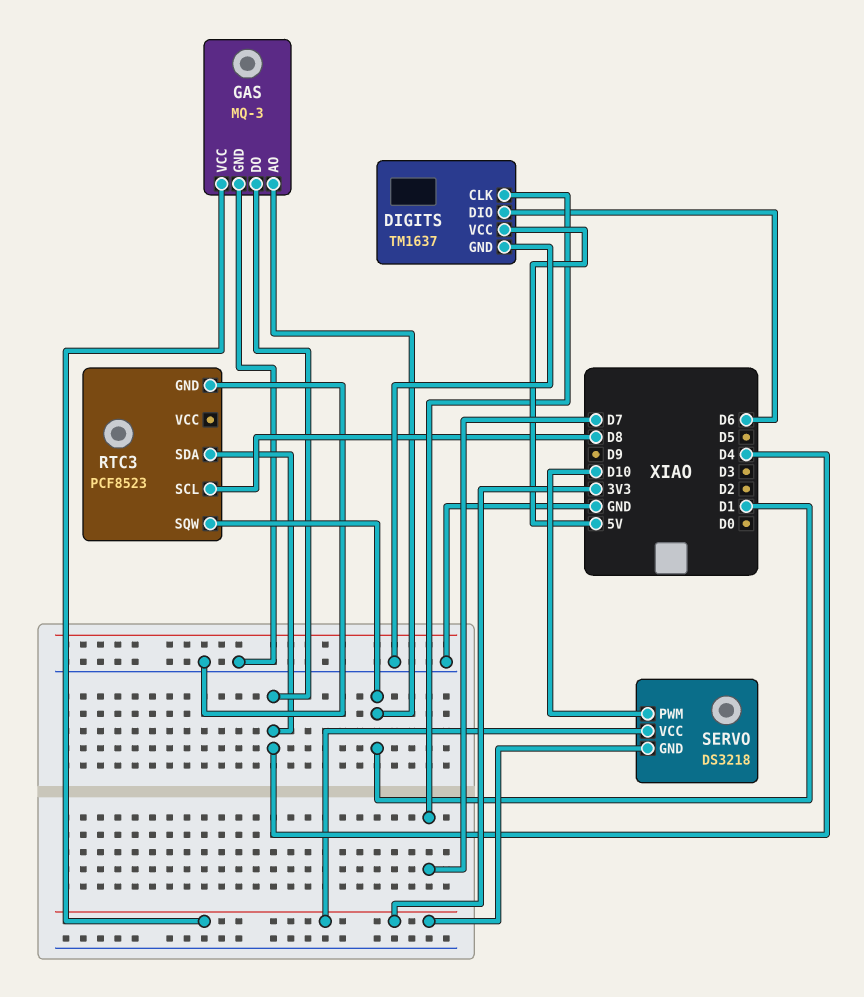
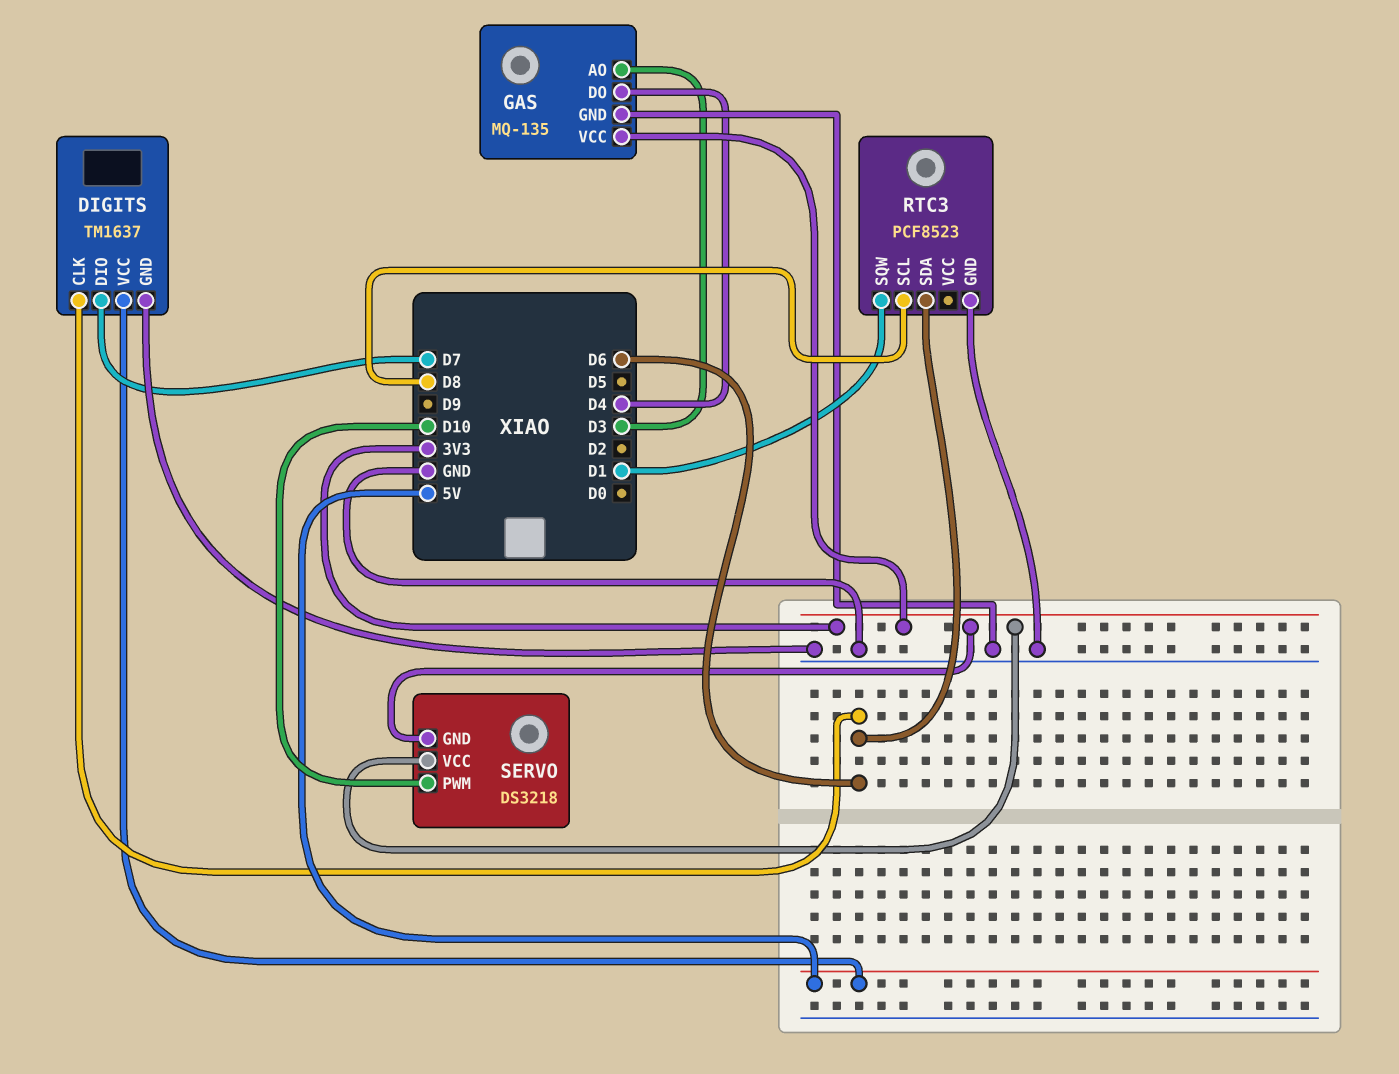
DIGITS pin CLK: D7 -> D6
DIGITS pin DIO: D6 -> D7
GAS: MQ-3 -> MQ-135
GAS pin AO: D1 -> D3
RTC3 pin SDA: D4 -> D6

